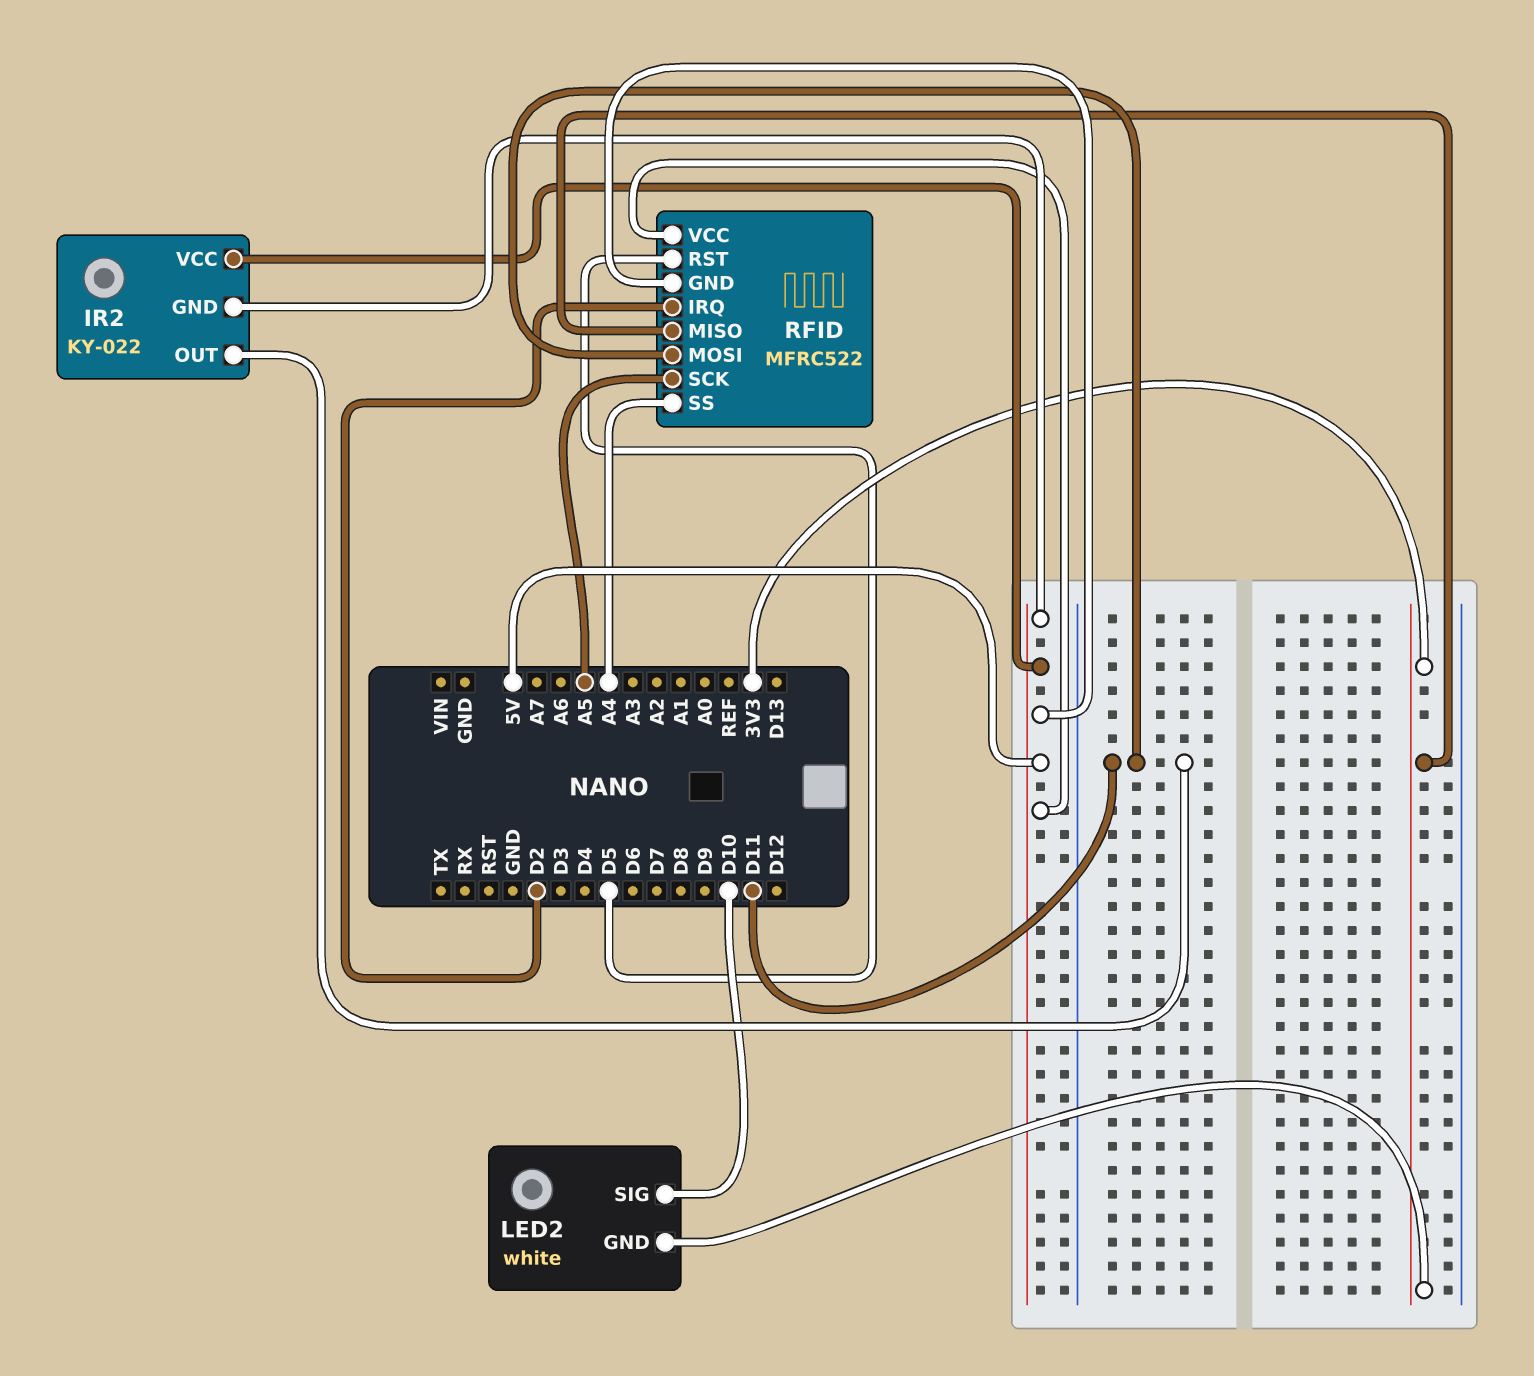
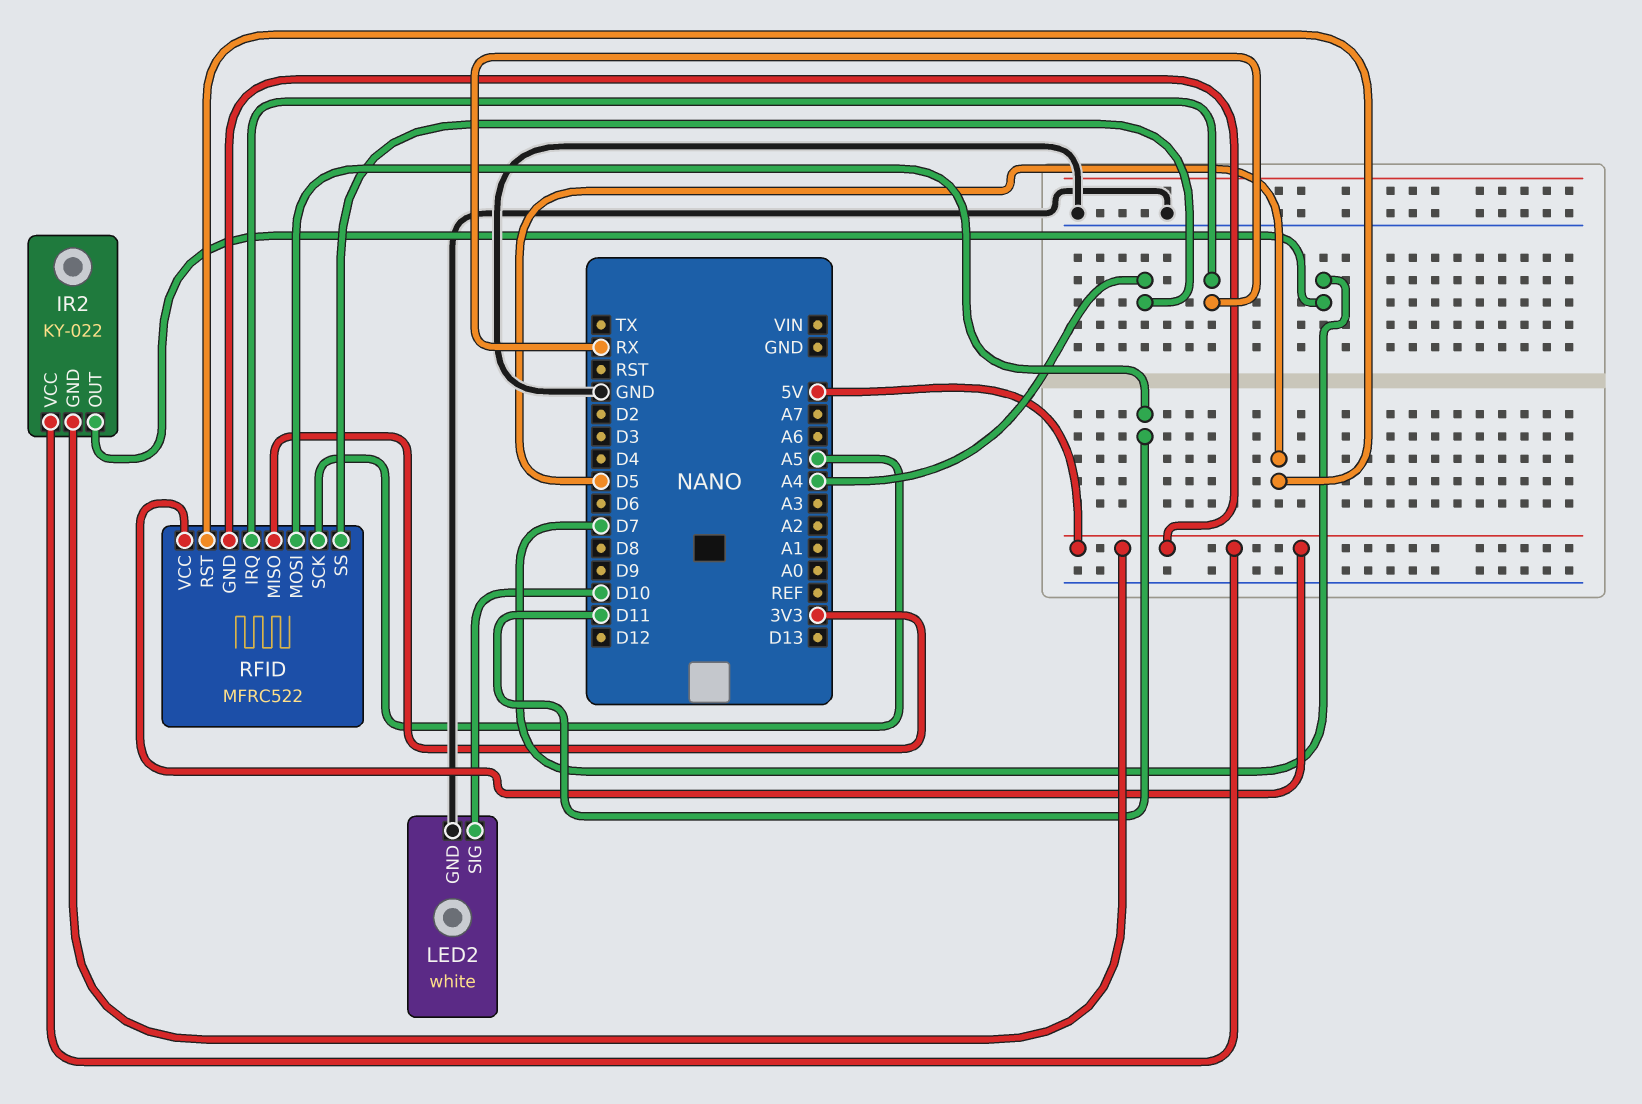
IR2 pin OUT: D11 -> D7
LED2 pin GND: 3V3 -> GND
RFID pin IRQ: D2 -> RX

